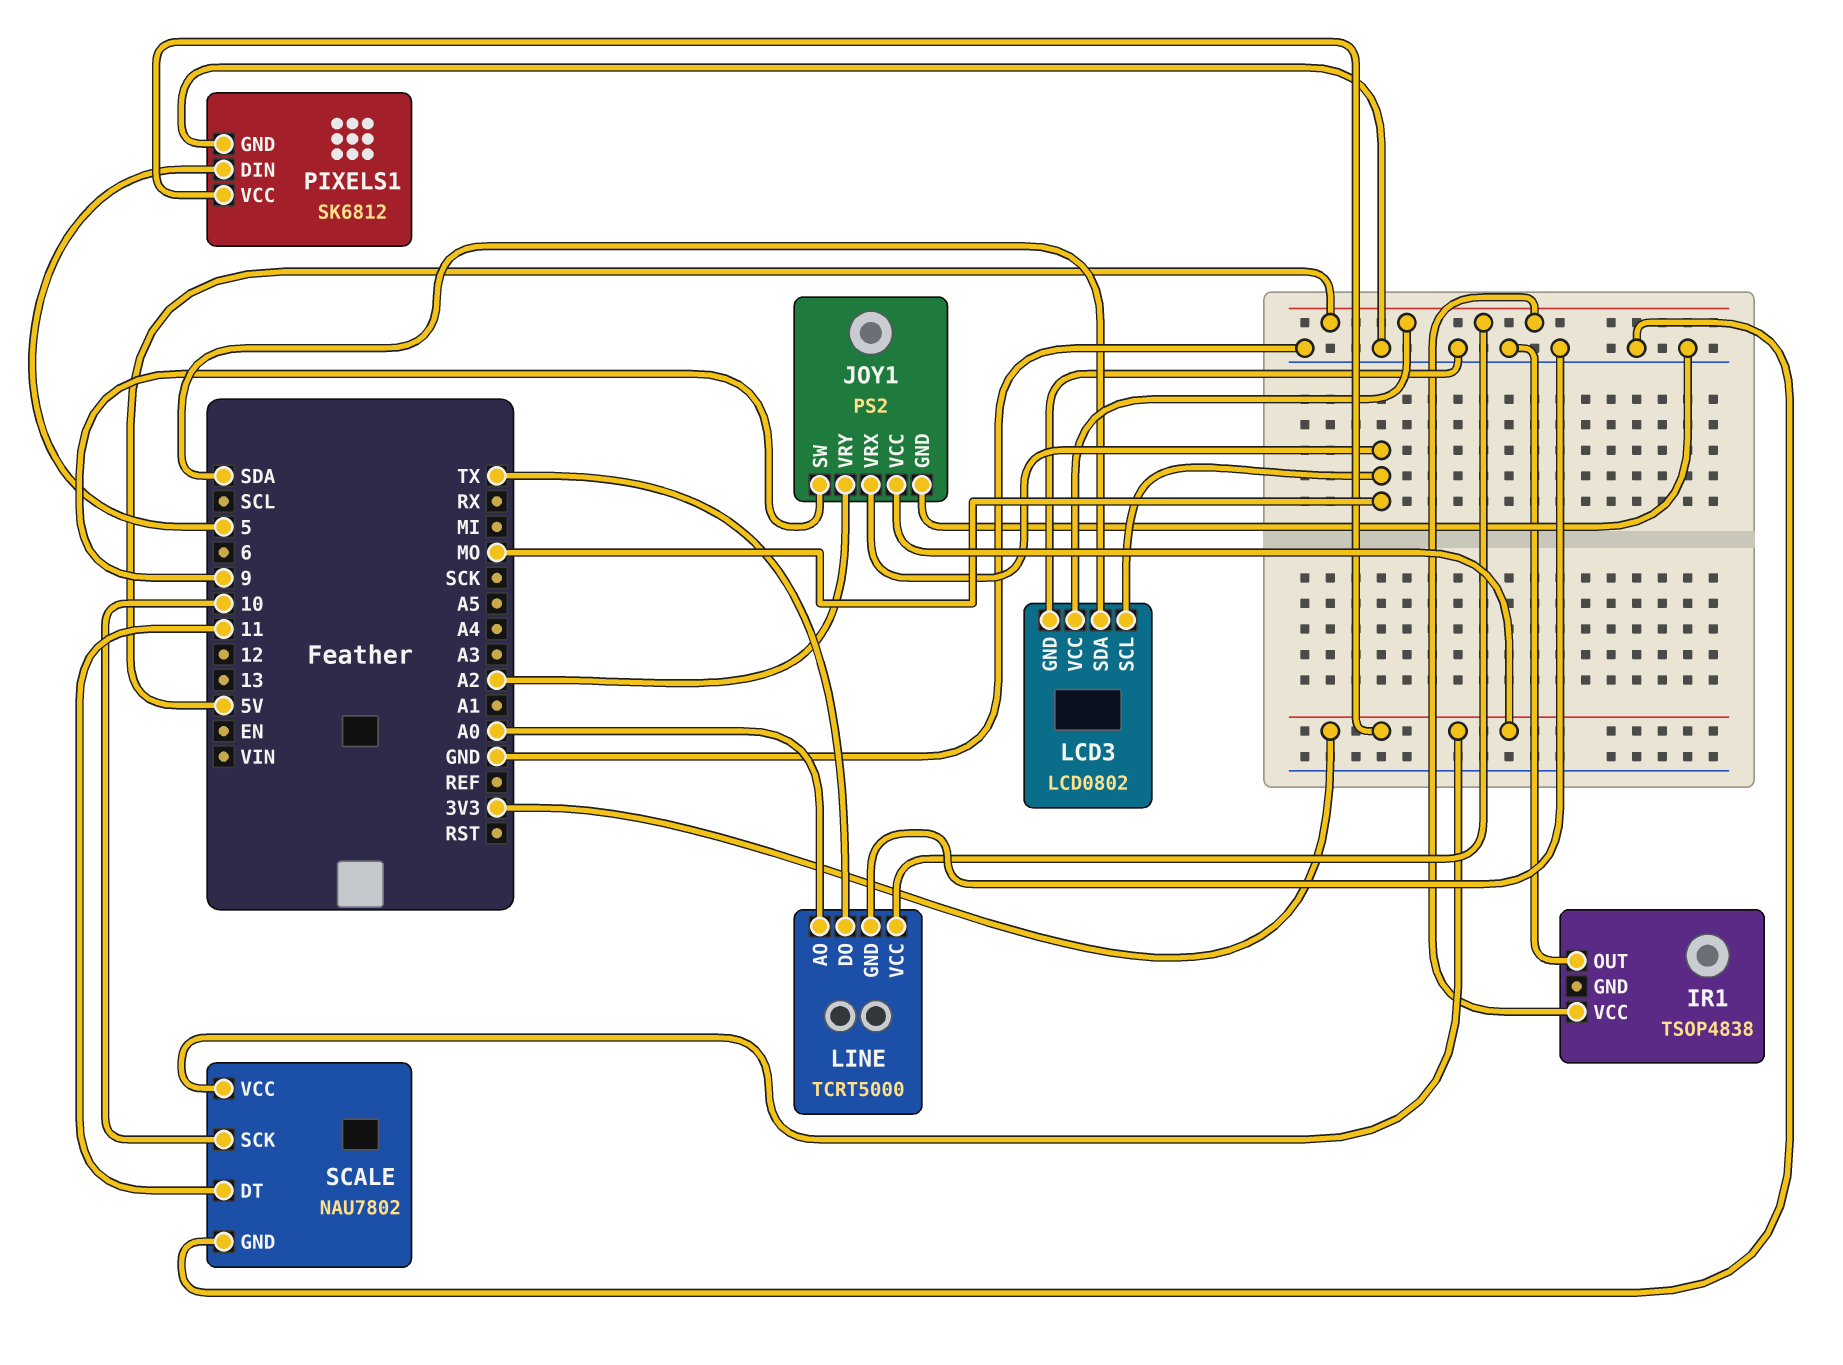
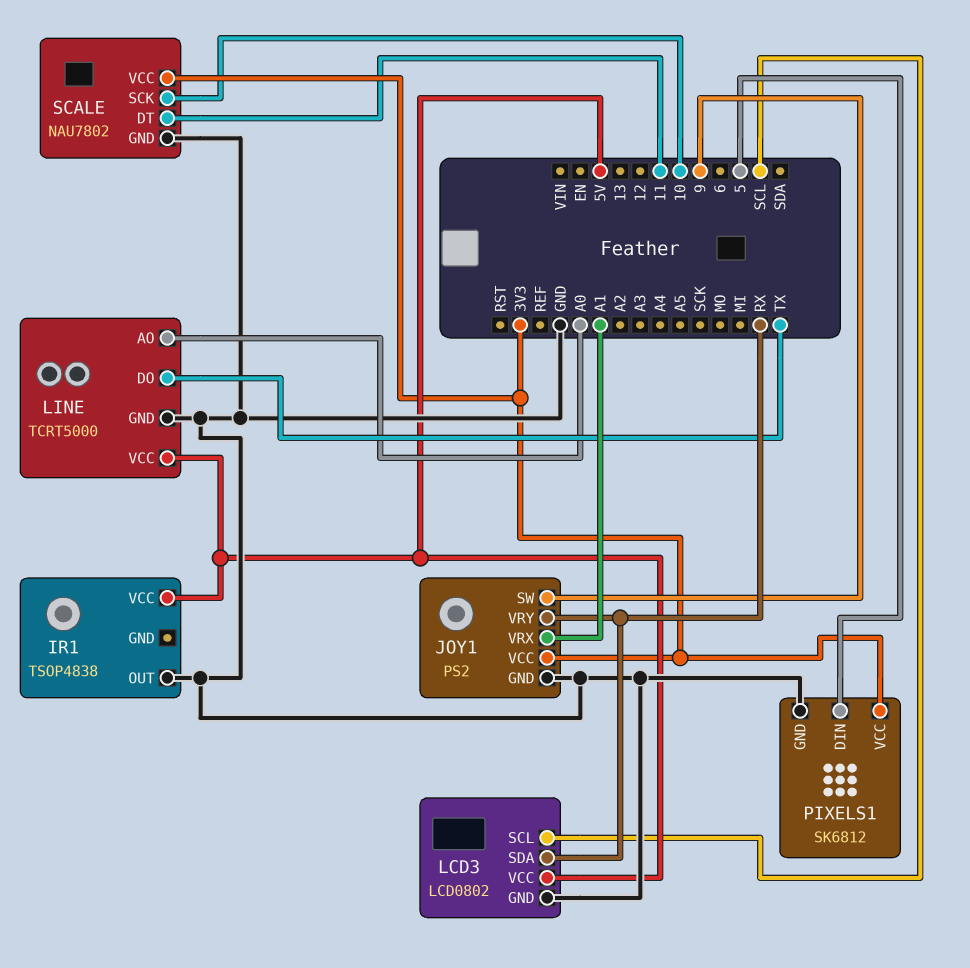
JOY1 pin VRX: MO -> A1
JOY1 pin VRY: A2 -> RX
LCD3 pin SCL: MO -> SCL
LCD3 pin SDA: SDA -> RX

